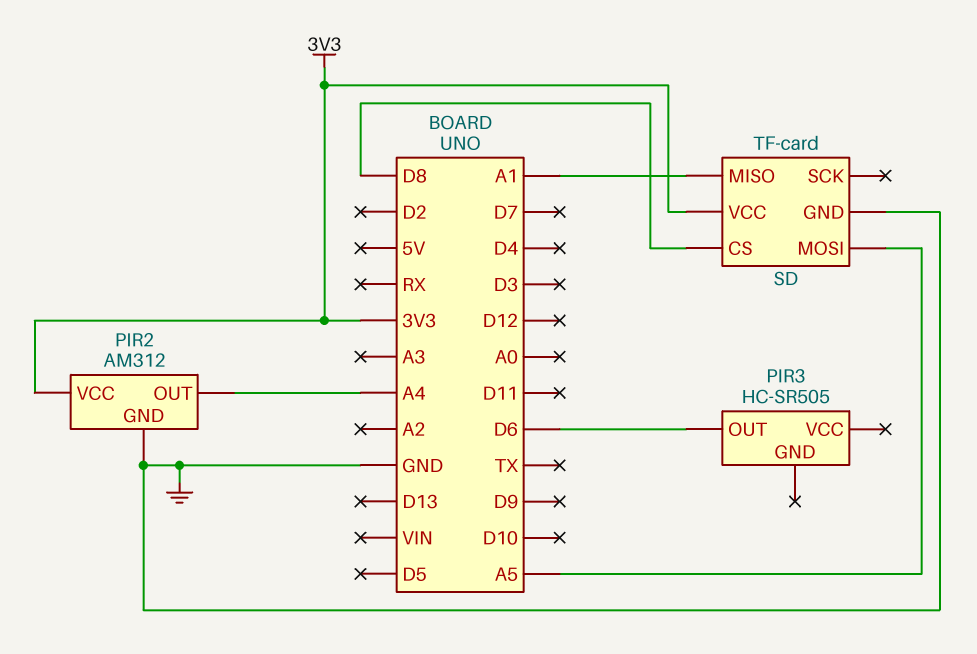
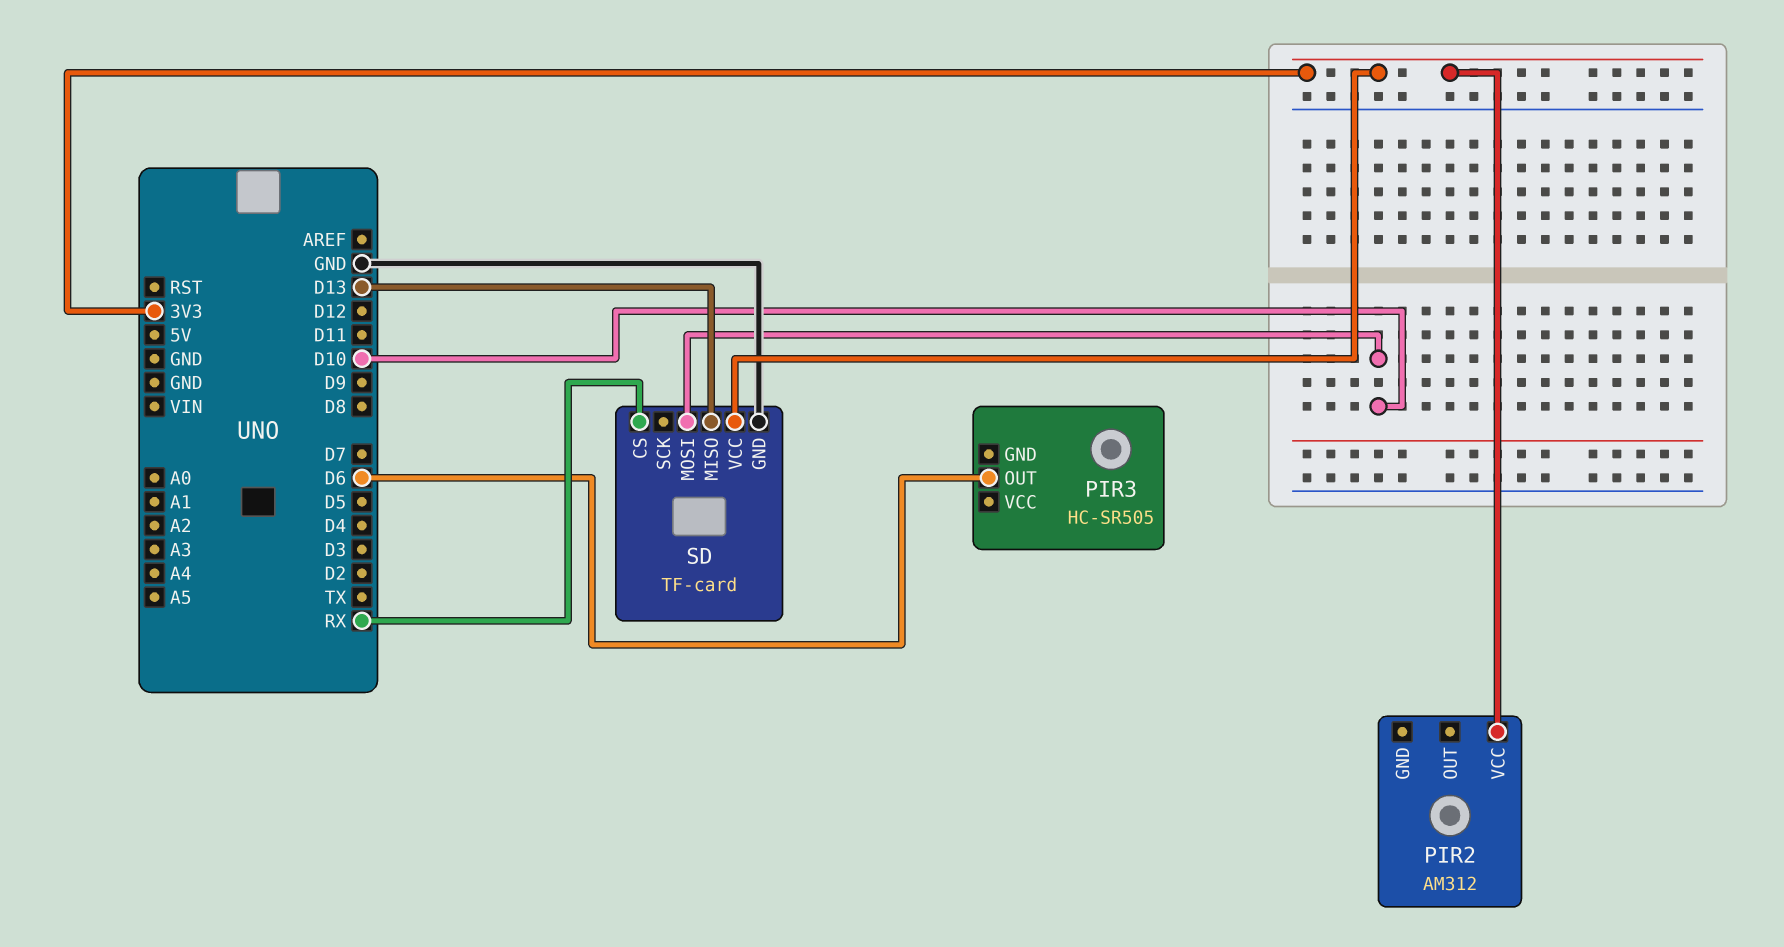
PIR2 pin GND: GND -> none
PIR2 pin OUT: A4 -> none
SD pin CS: D8 -> RX
SD pin MISO: A1 -> D13
SD pin MOSI: A5 -> D10

